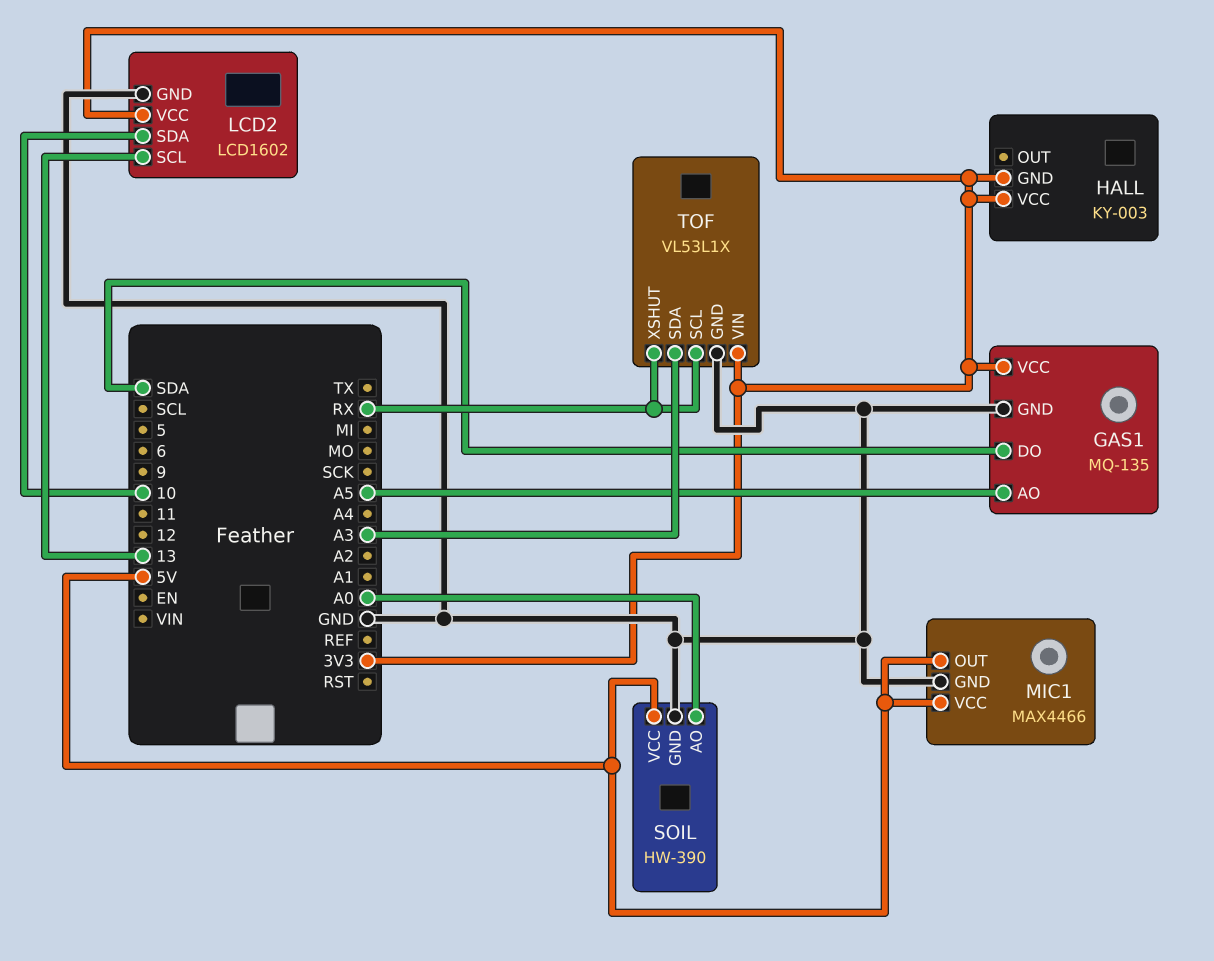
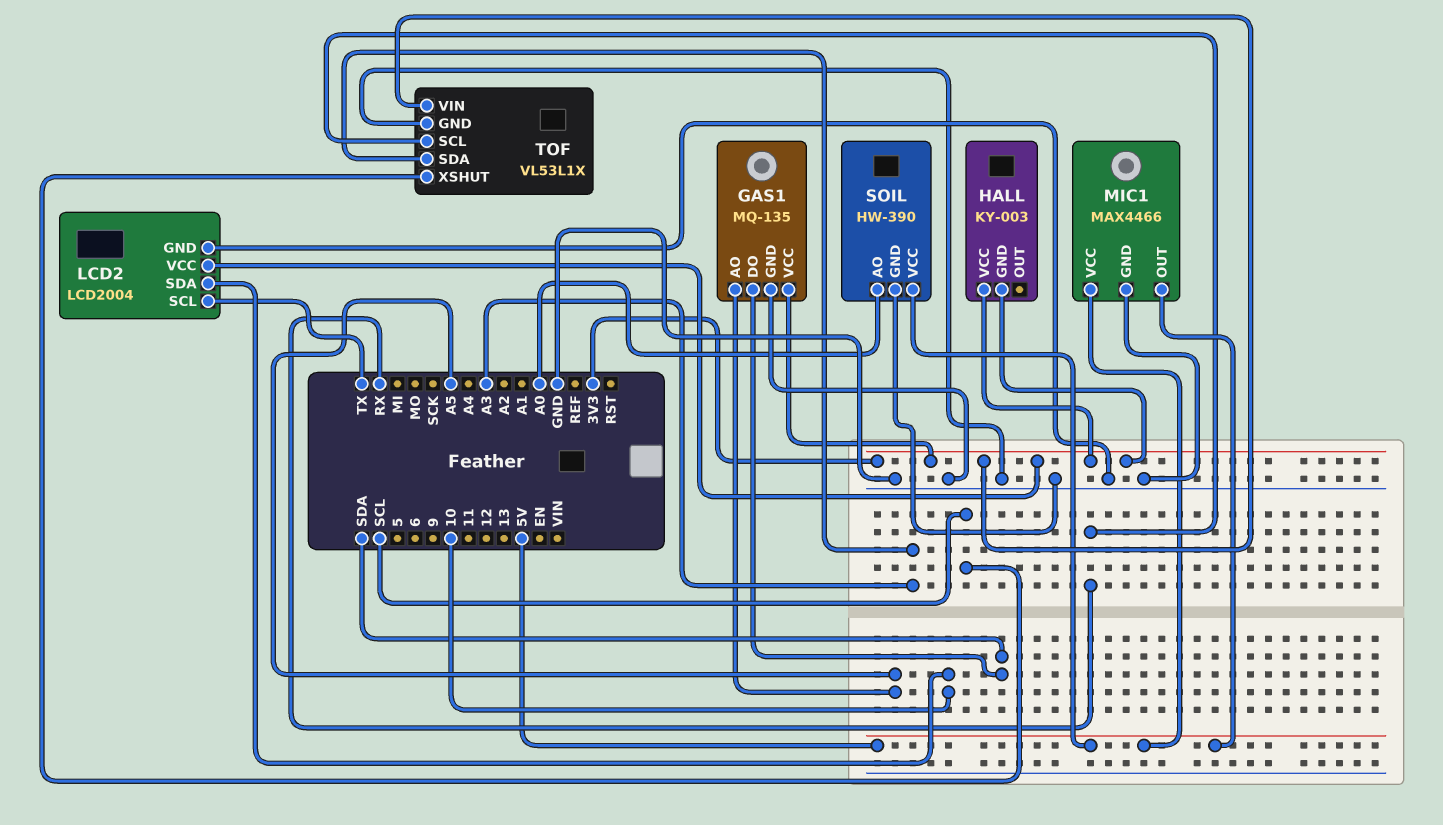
LCD2: LCD1602 -> LCD2004
LCD2 pin SCL: 13 -> TX
TOF pin XSHUT: RX -> SCL

